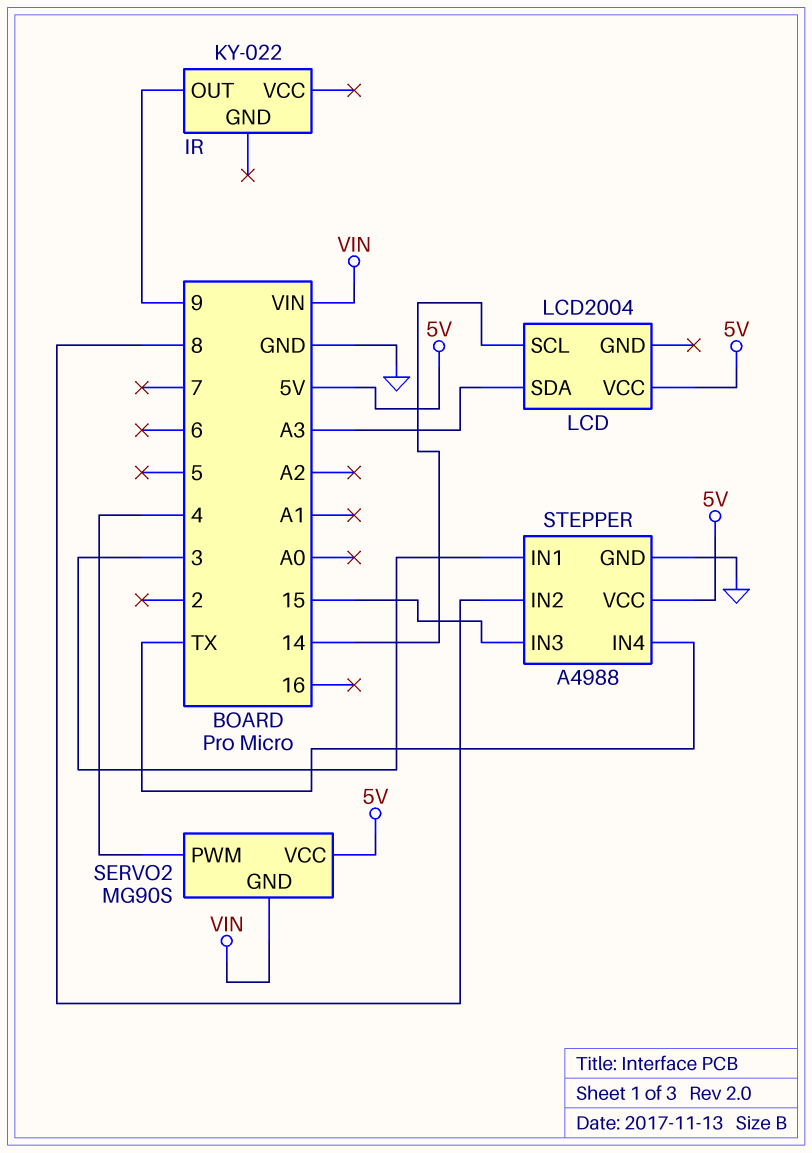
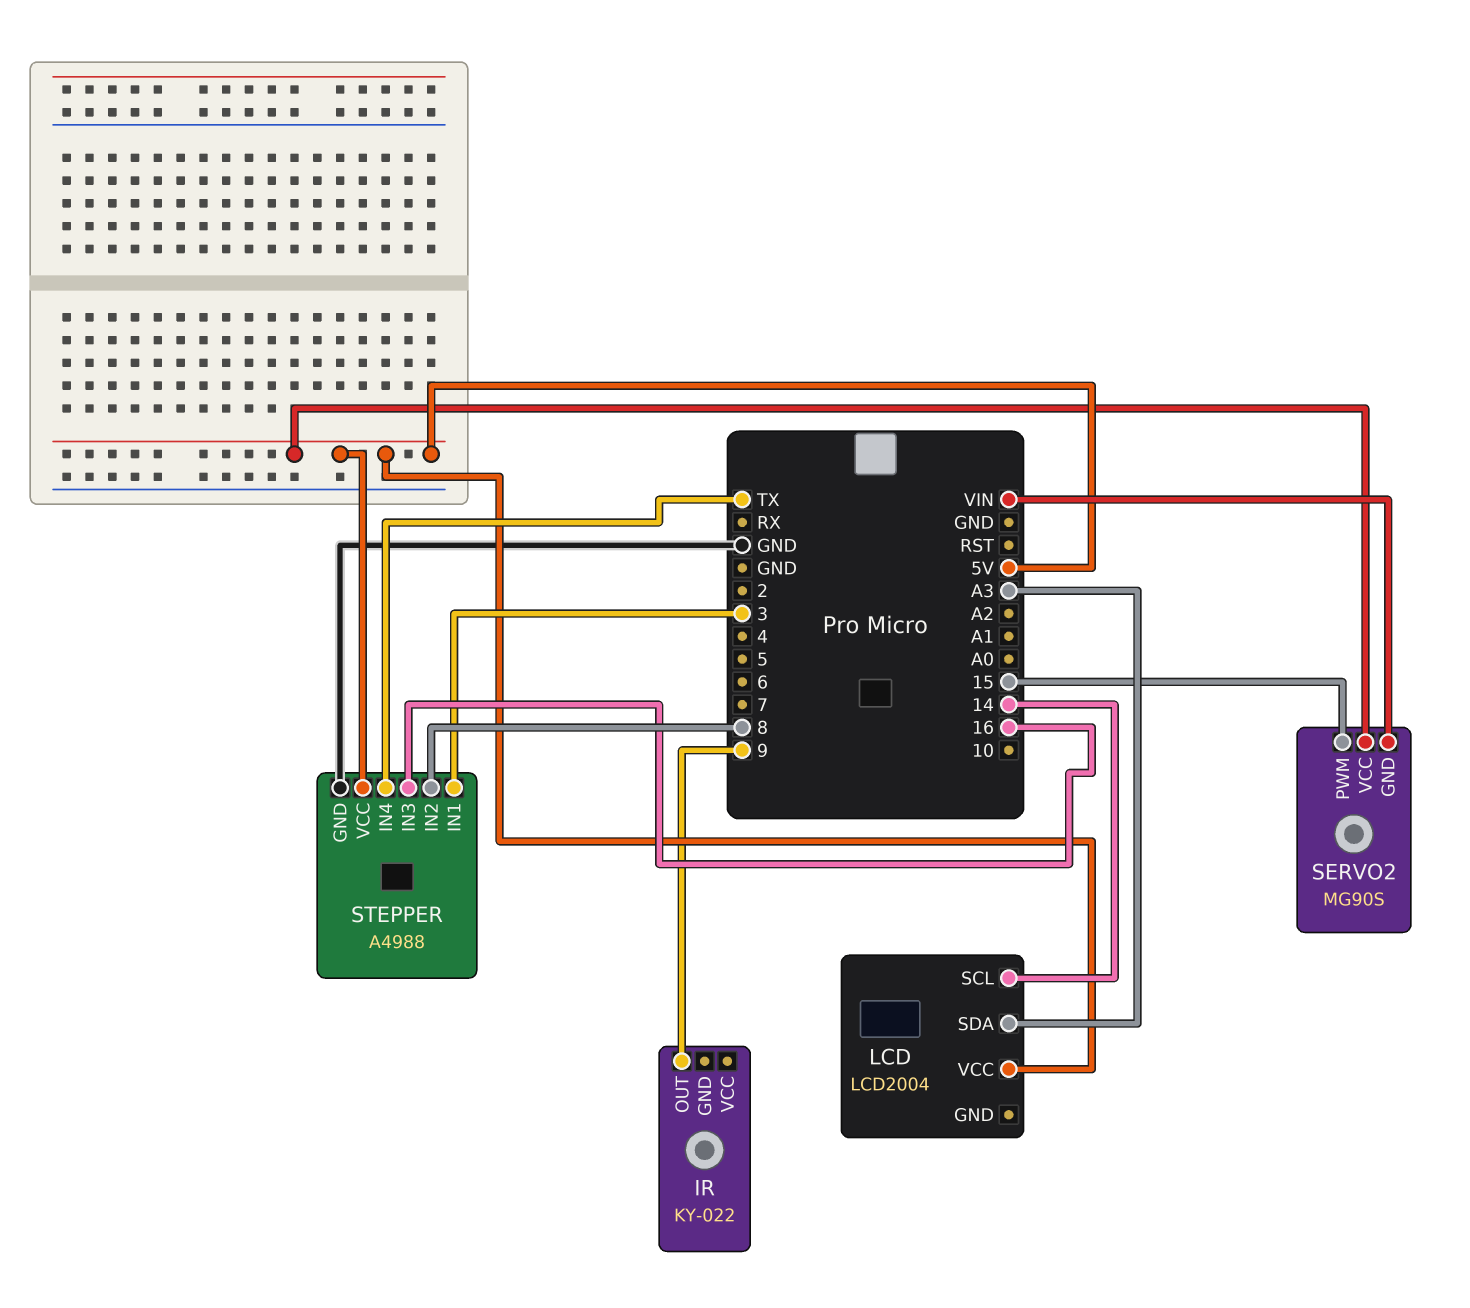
SERVO2 pin PWM: 4 -> 15
STEPPER pin IN3: 15 -> 16

